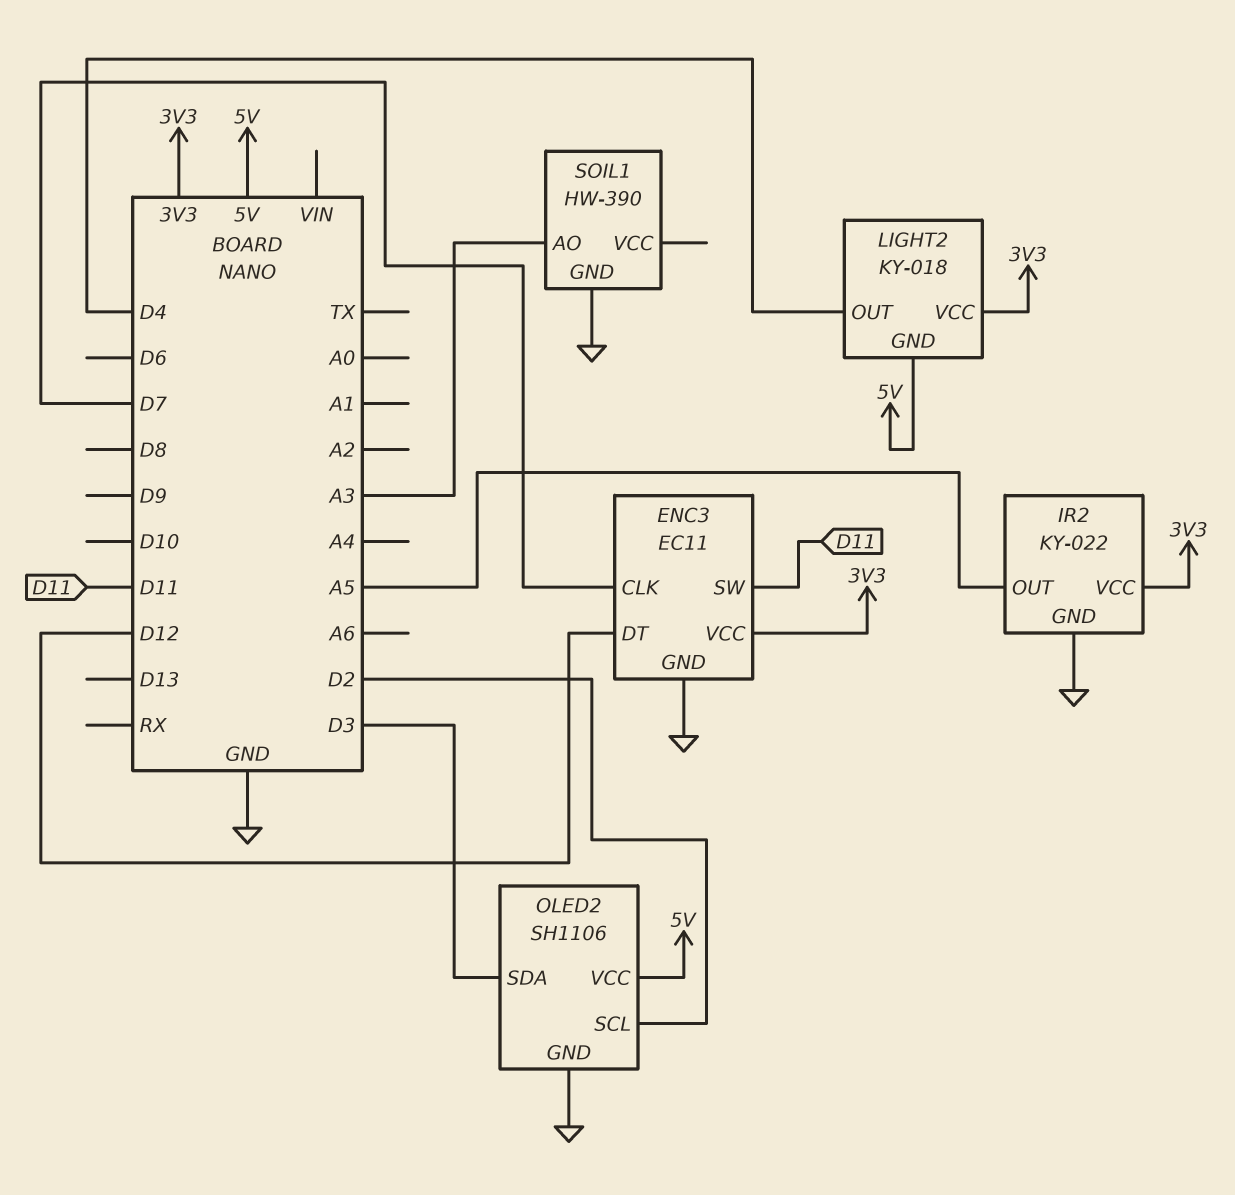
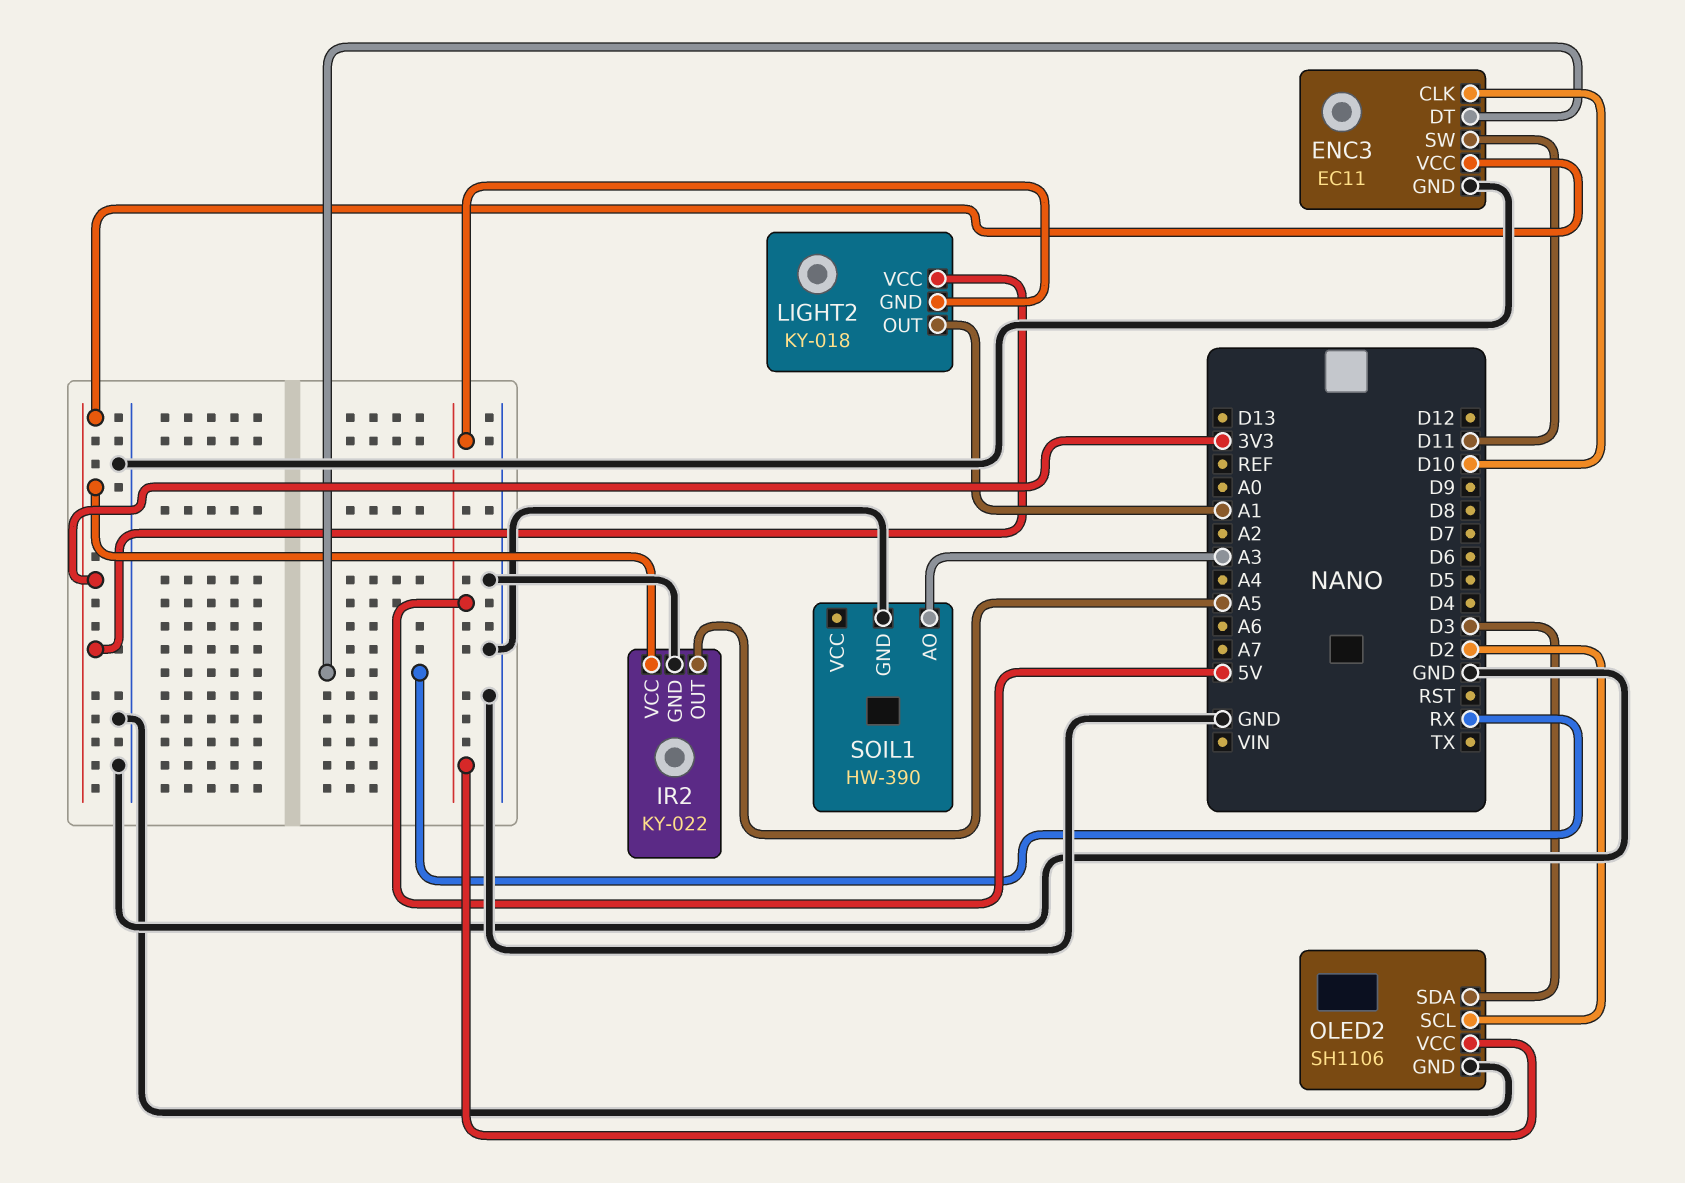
ENC3 pin CLK: D7 -> D10
ENC3 pin DT: D12 -> RX
LIGHT2 pin OUT: D4 -> A1

